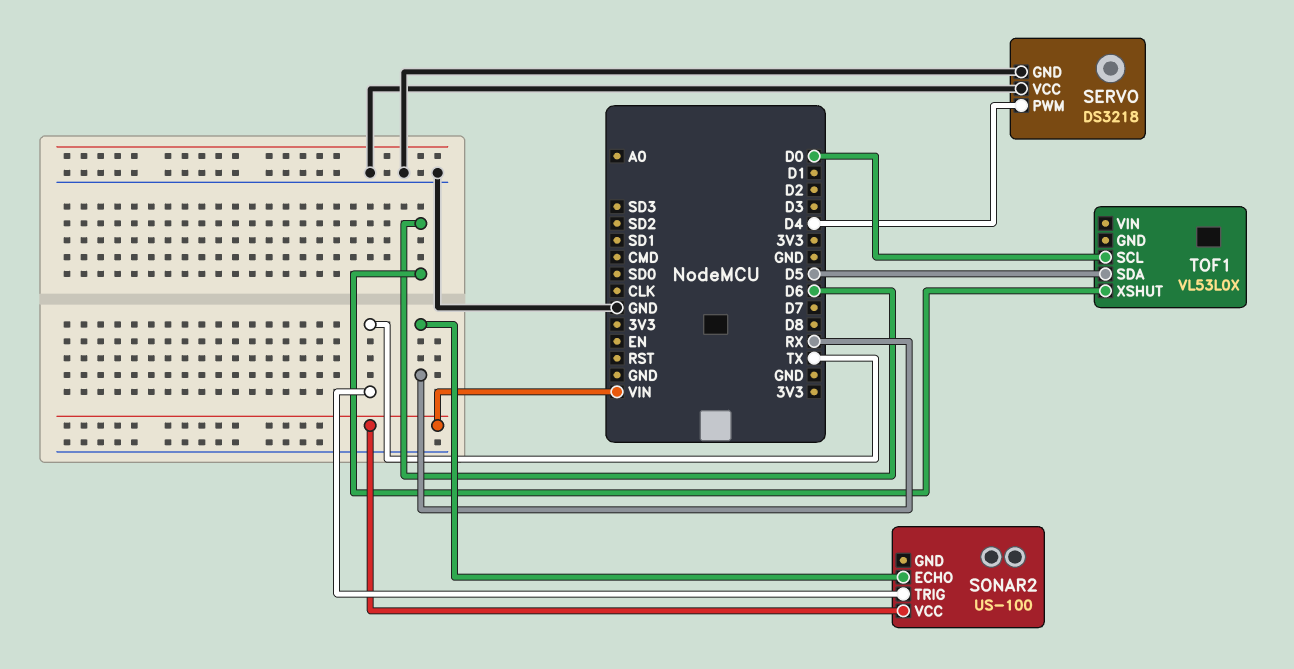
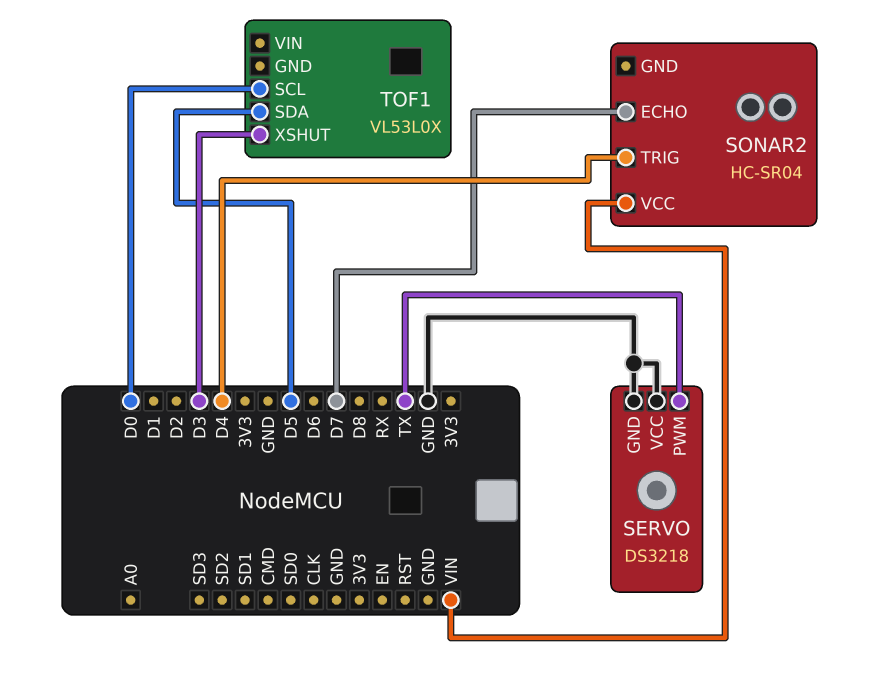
SERVO pin PWM: D4 -> TX
SONAR2: US-100 -> HC-SR04
SONAR2 pin ECHO: RX -> D7
SONAR2 pin TRIG: TX -> D4
TOF1 pin XSHUT: D6 -> D3

